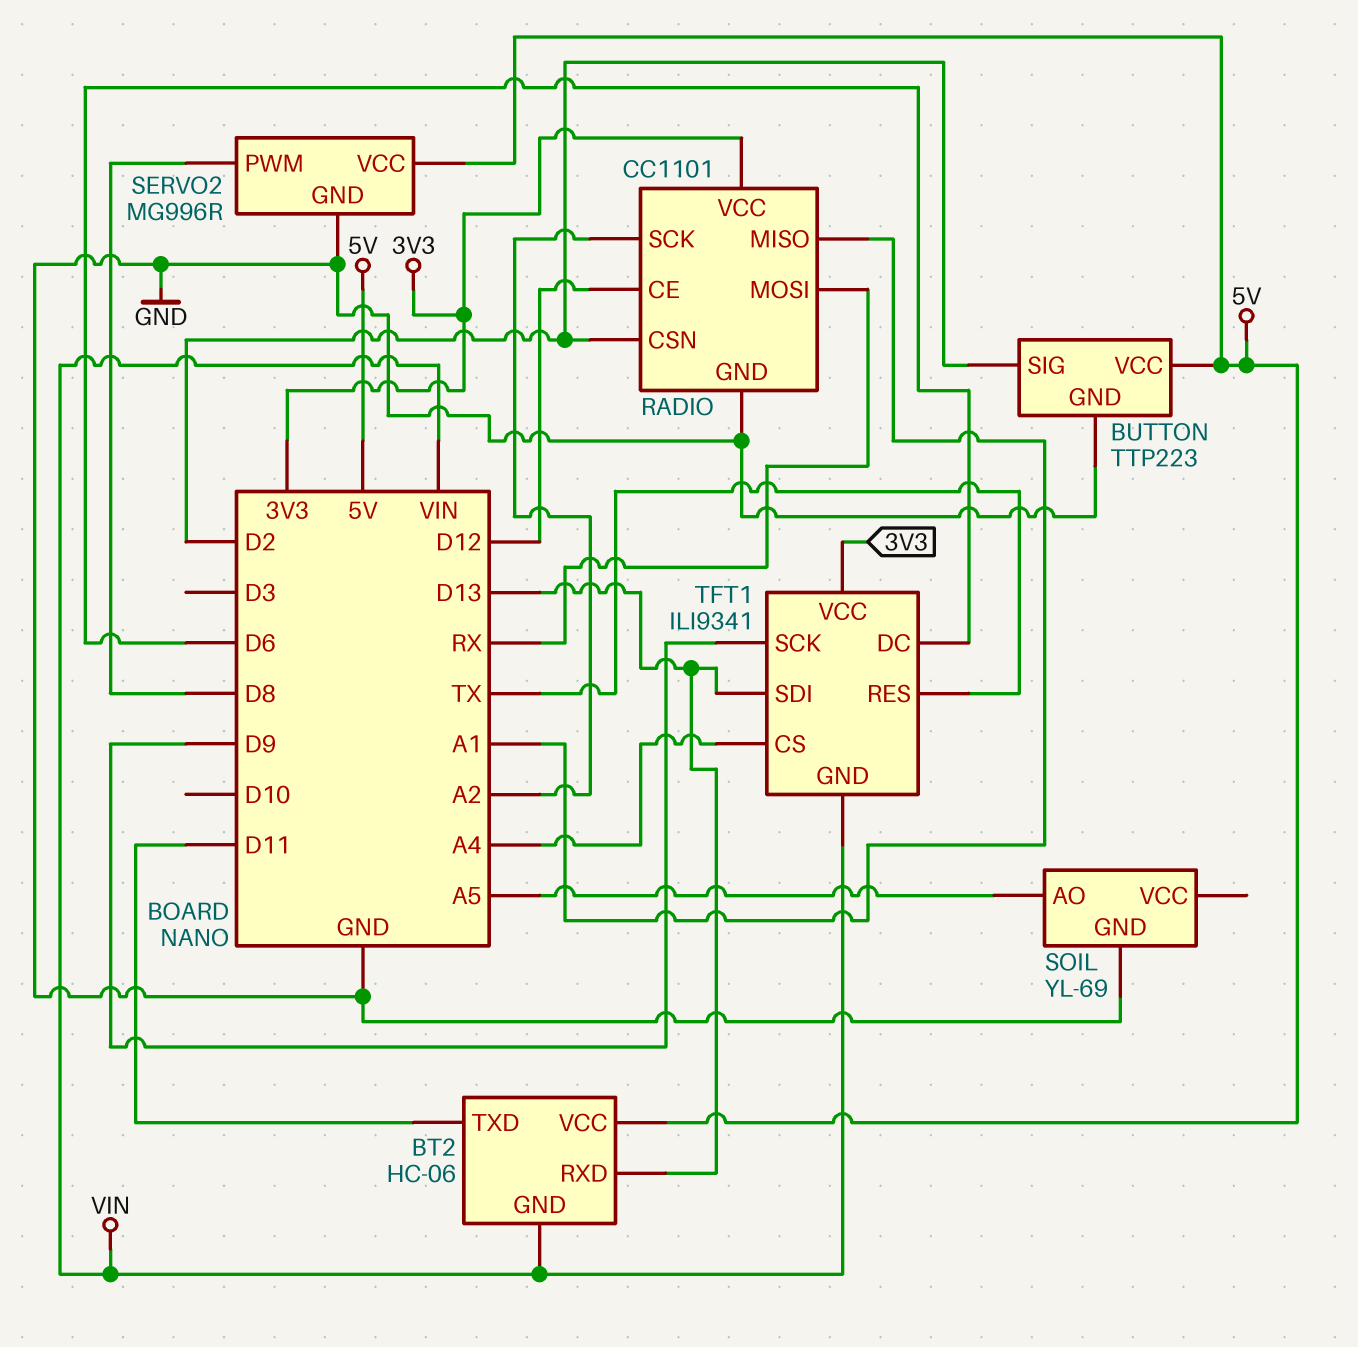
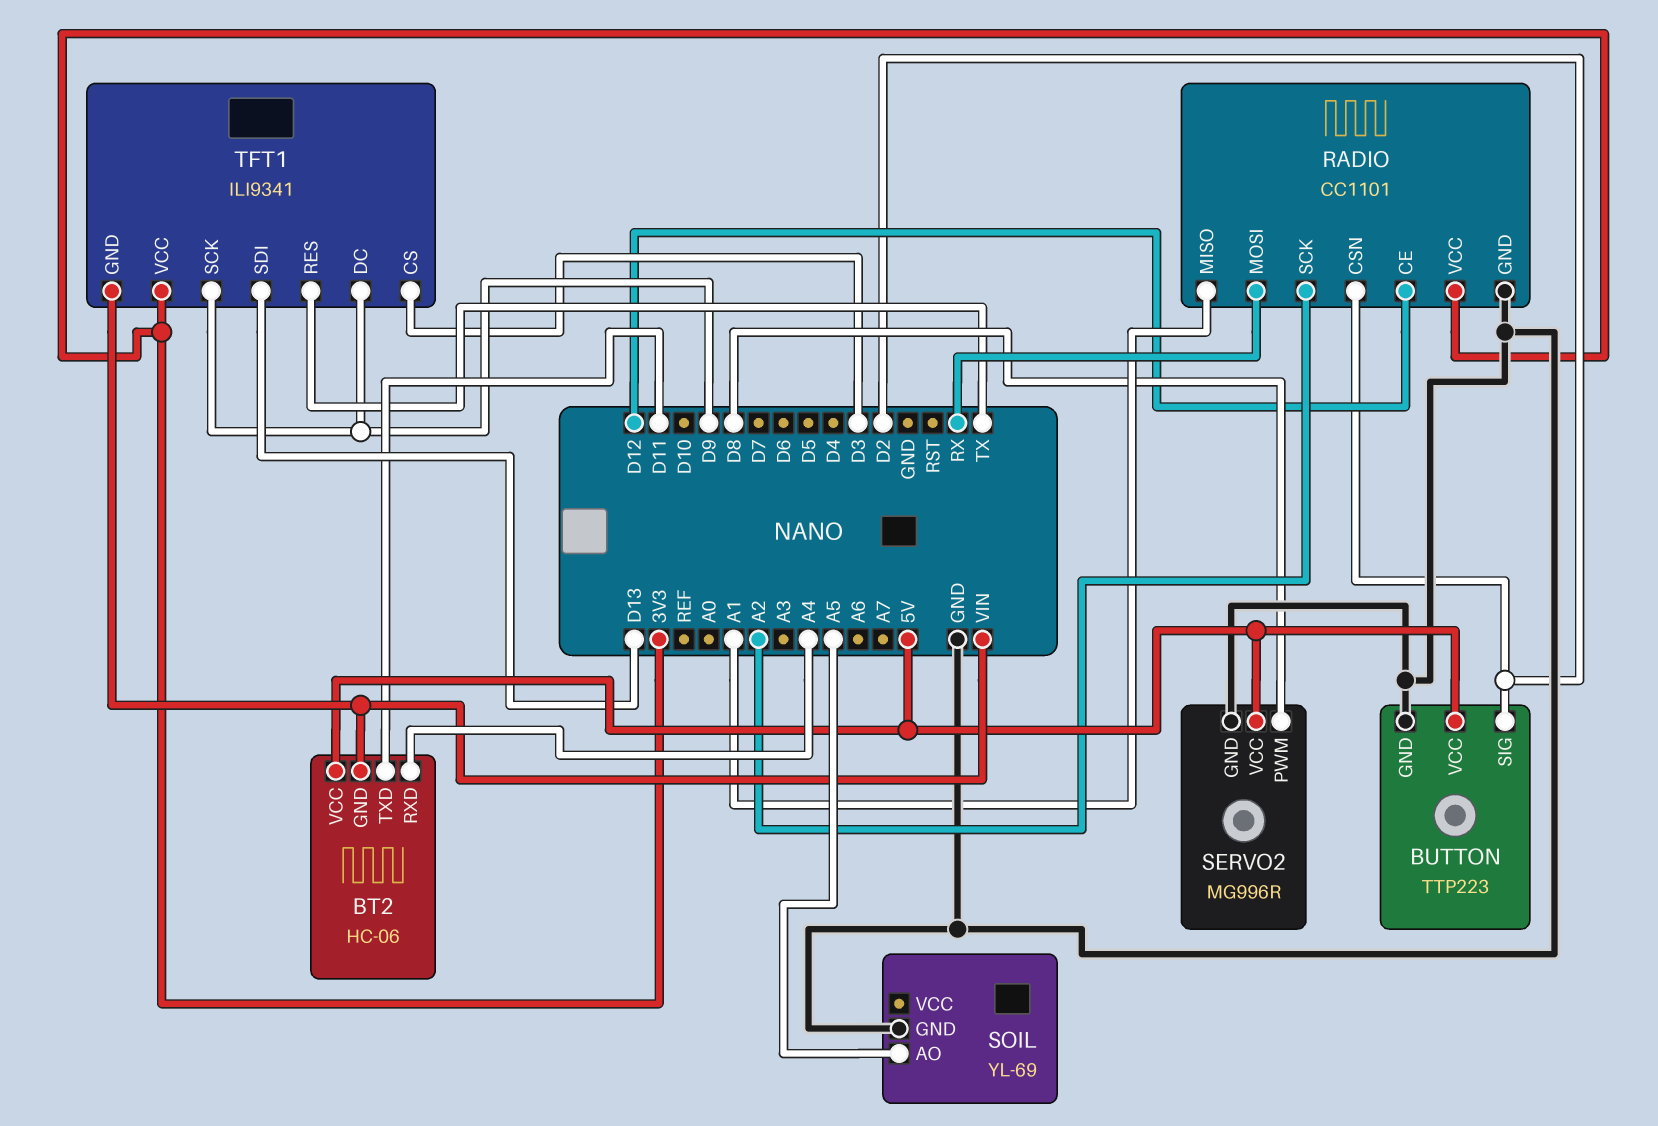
BT2 pin RXD: D13 -> A4
TFT1 pin CS: A4 -> D3
TFT1 pin DC: D6 -> D9

